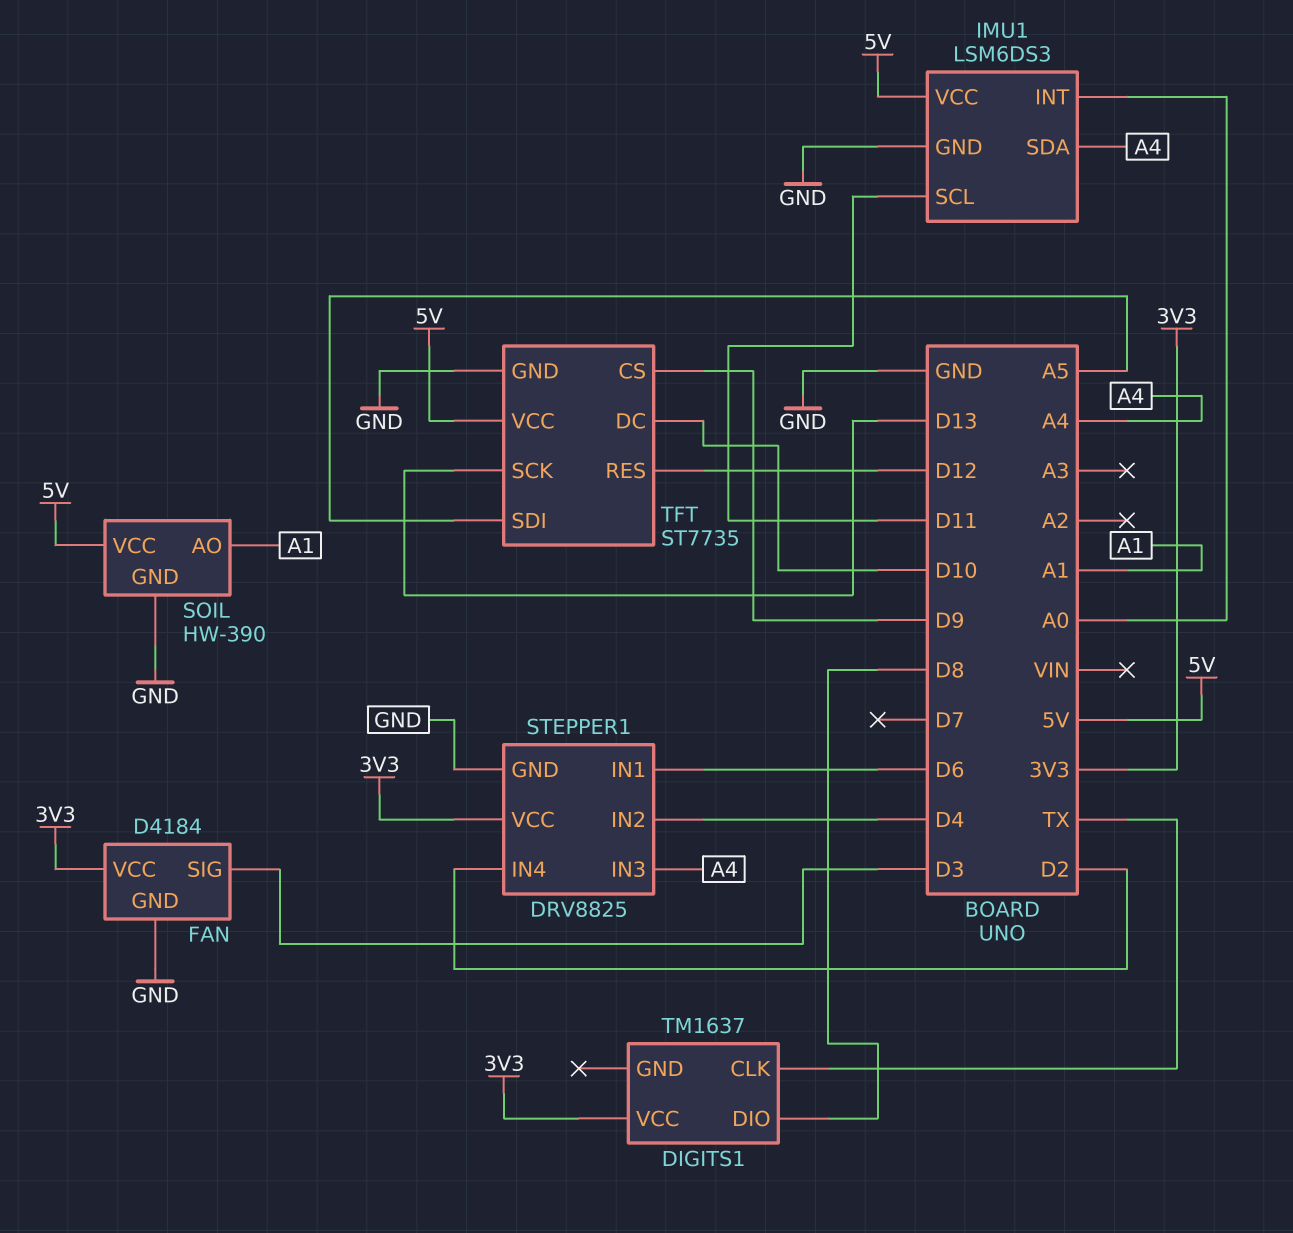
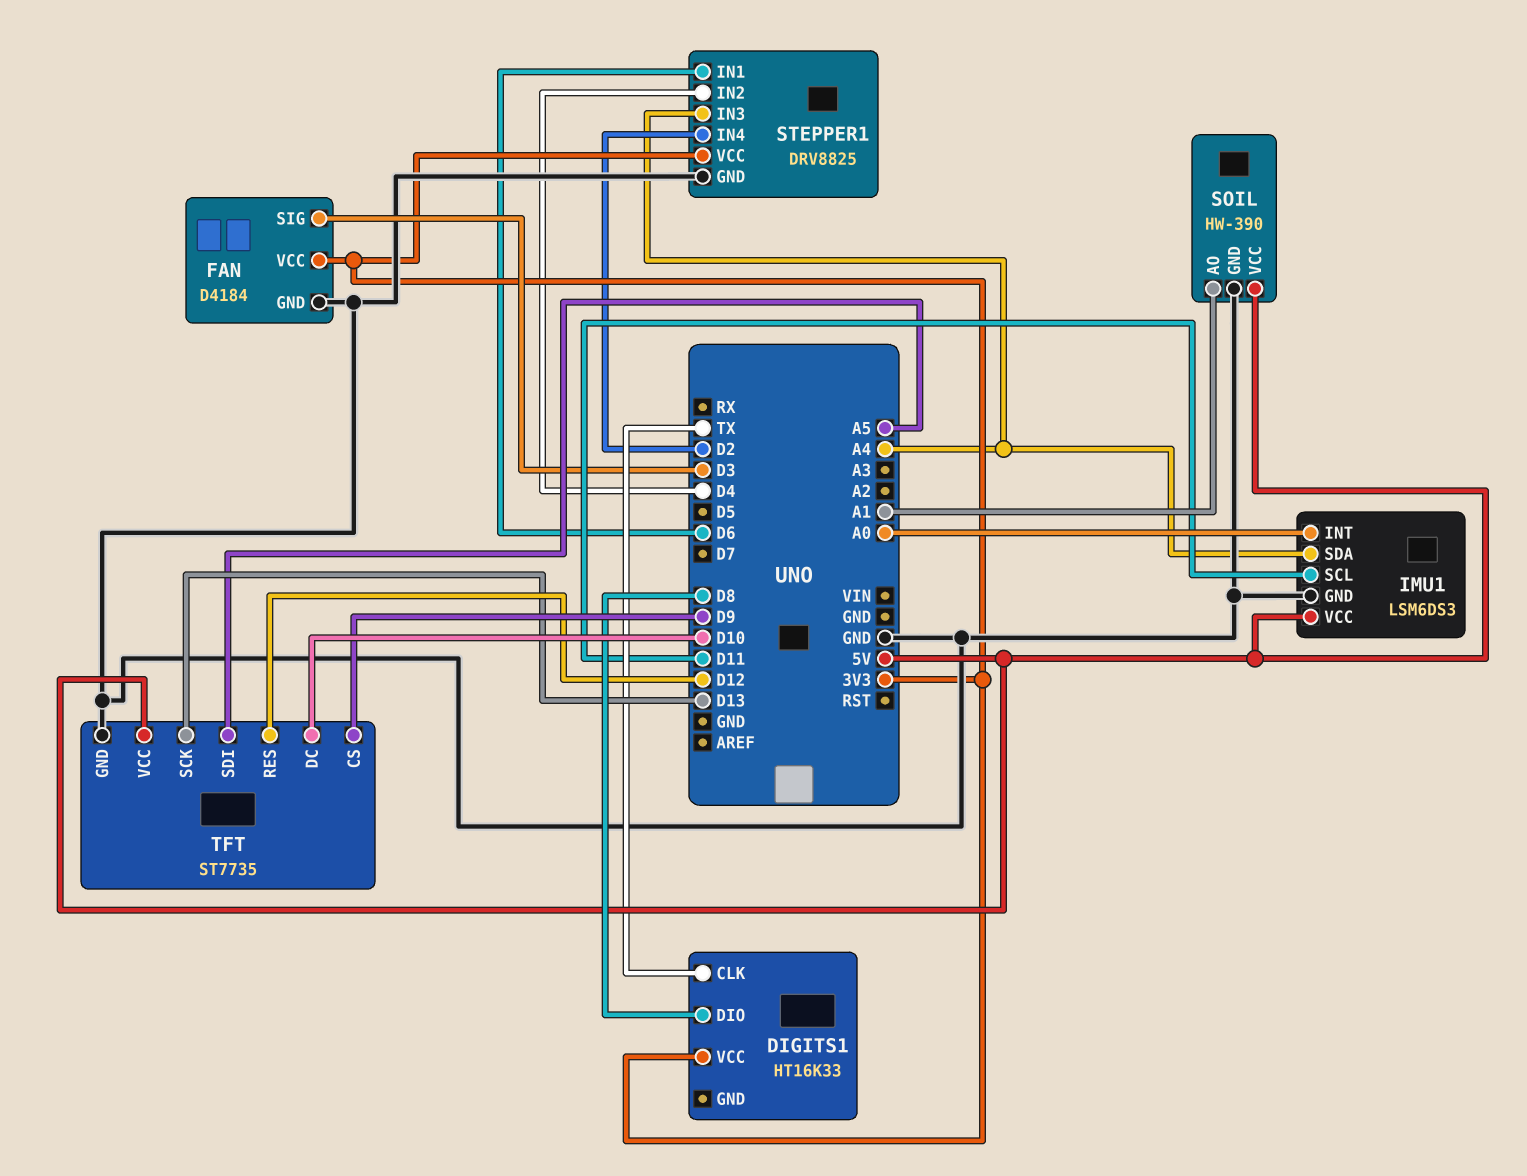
DIGITS1: TM1637 -> HT16K33

